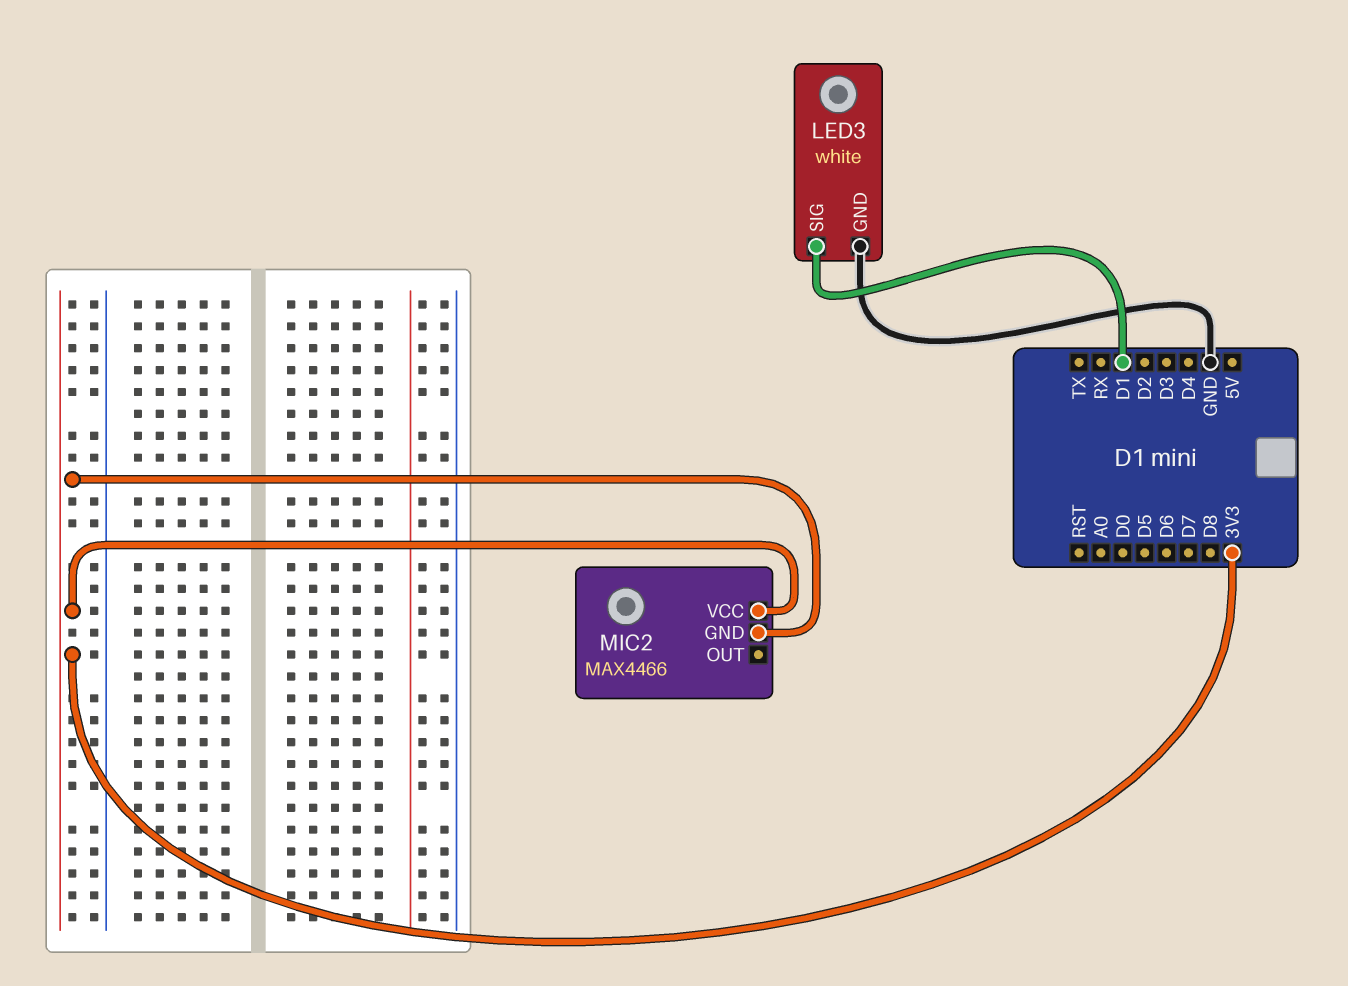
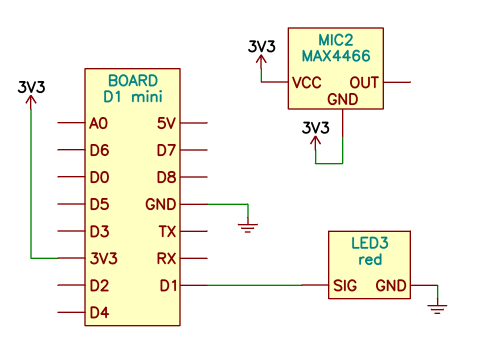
LED3: white -> red

